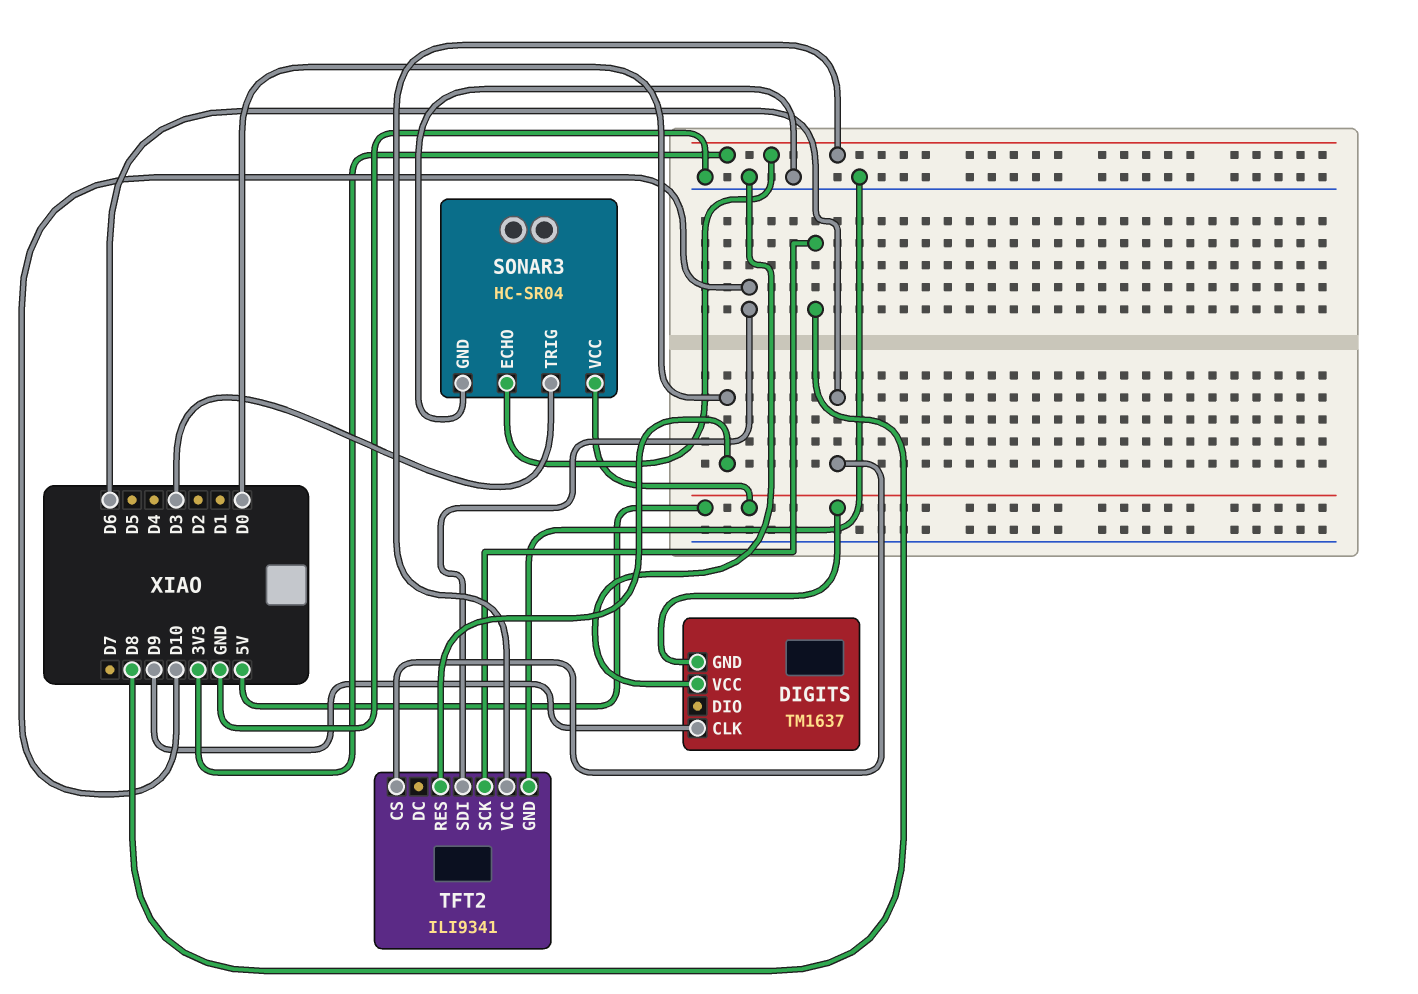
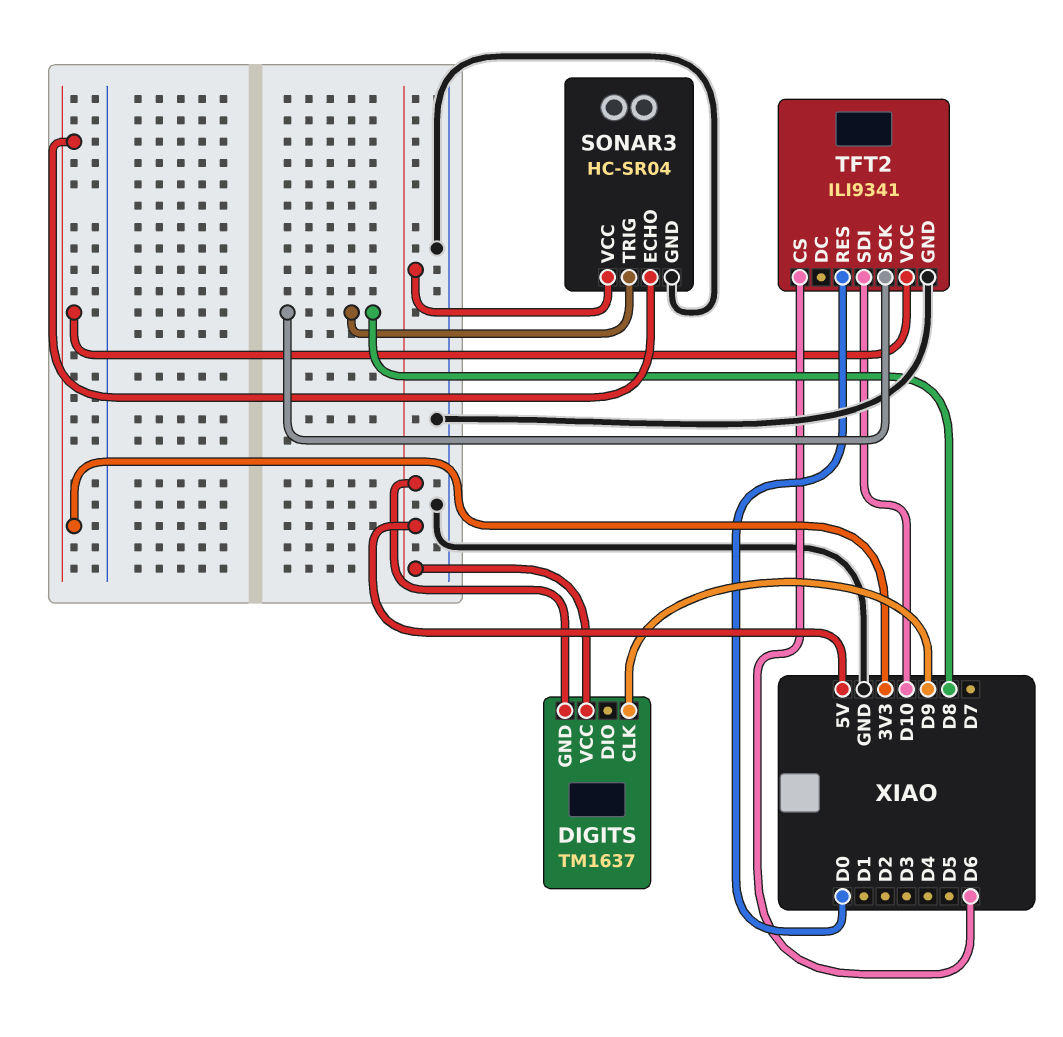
DIGITS pin VCC: GND -> 5V
SONAR3 pin TRIG: D3 -> D8

